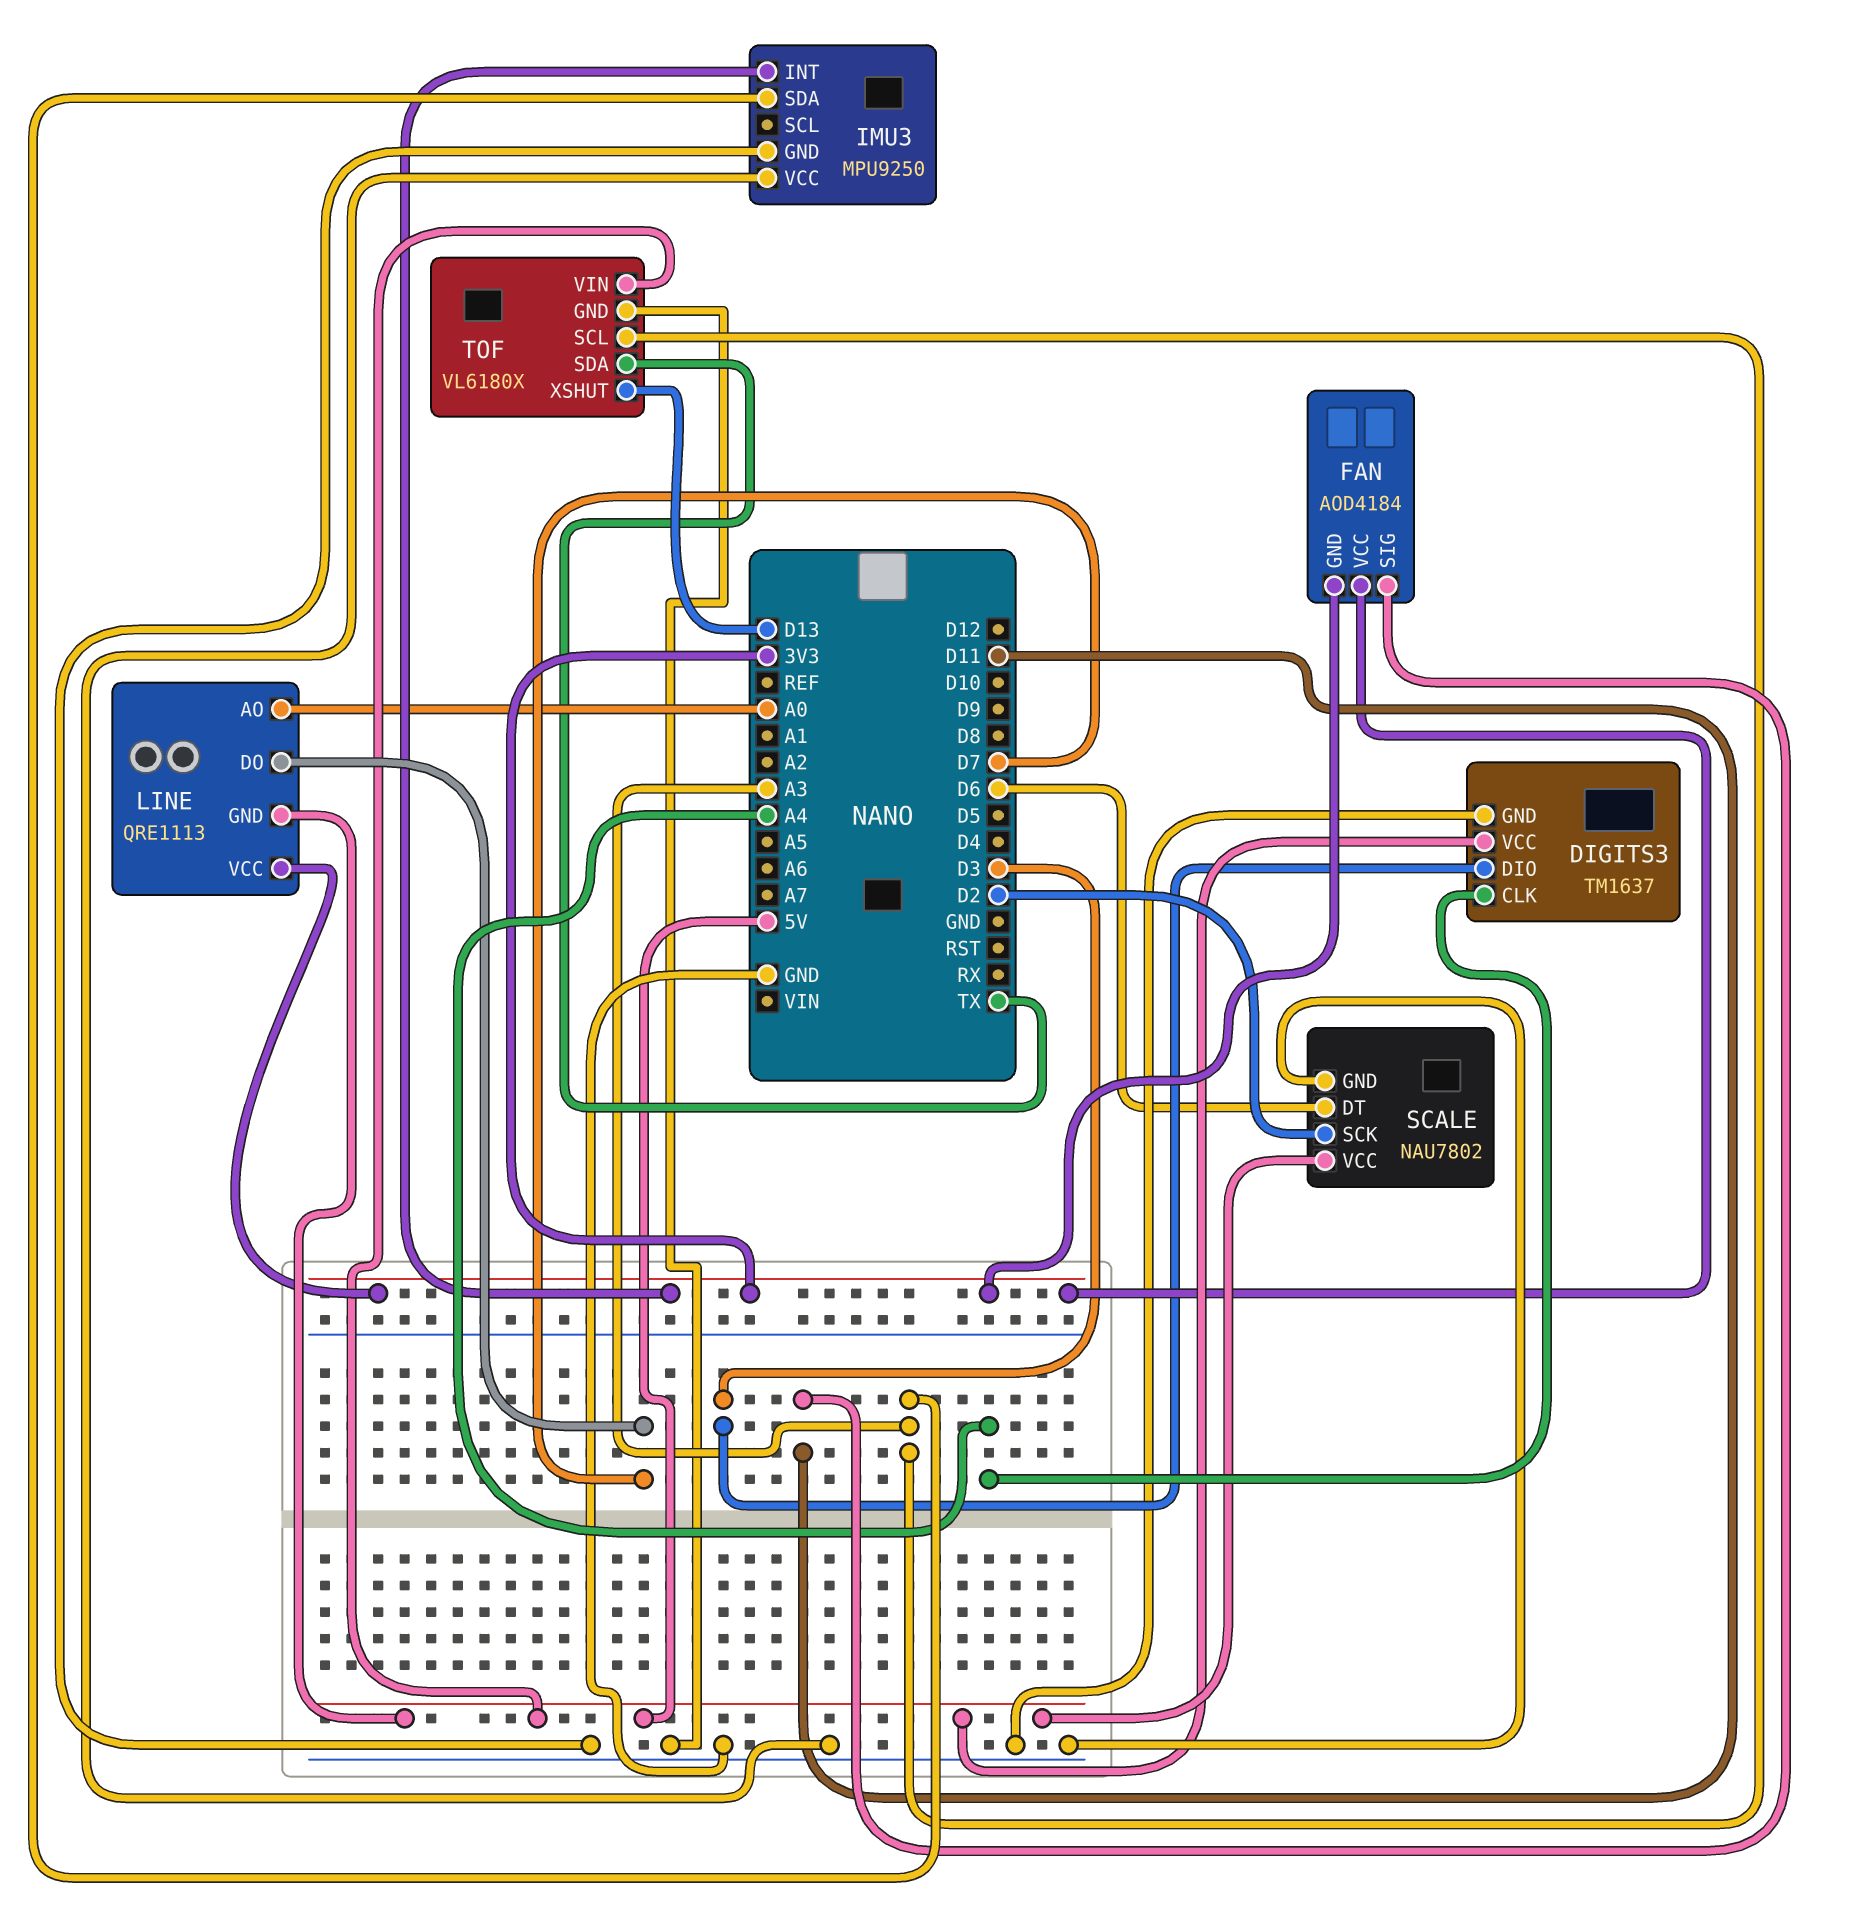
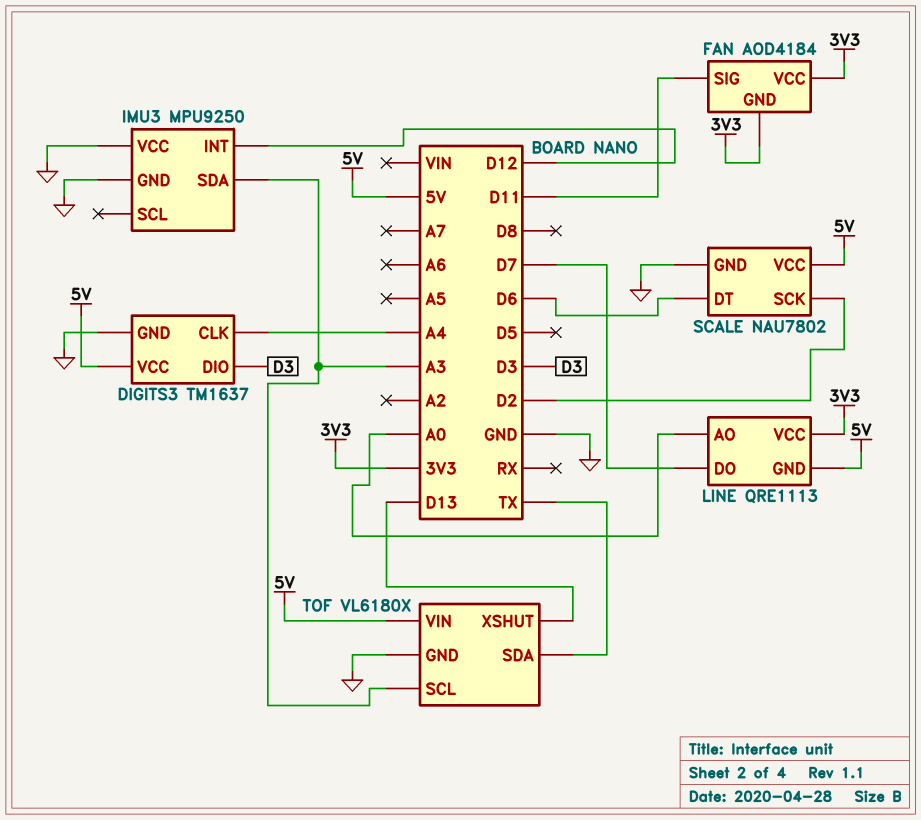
IMU3 pin INT: 3V3 -> D12

